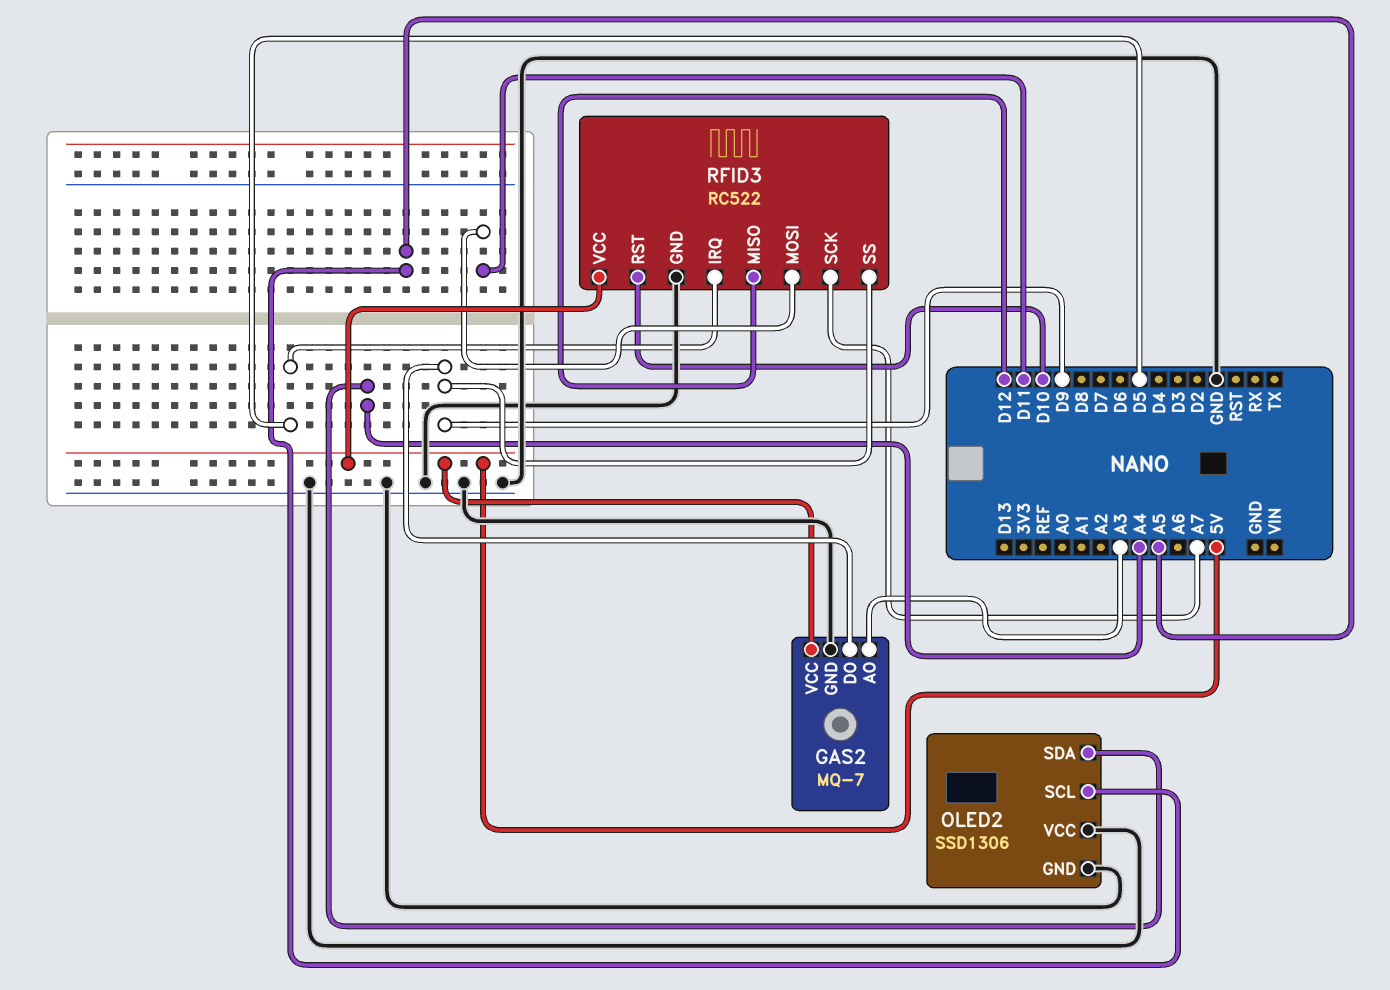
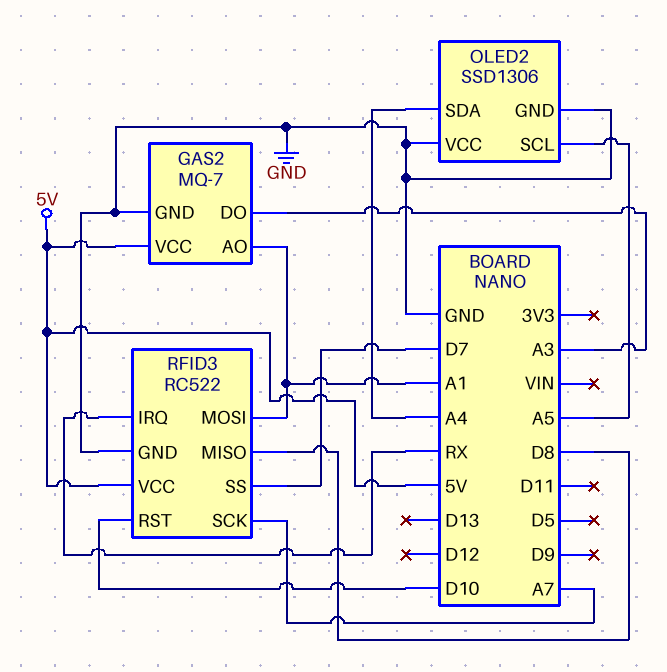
GAS2 pin AO: A3 -> A1
GAS2 pin DO: D9 -> A3
RFID3 pin IRQ: D5 -> RX
RFID3 pin MISO: D12 -> D8
RFID3 pin MOSI: D11 -> A1
RFID3 pin SS: D9 -> D7

